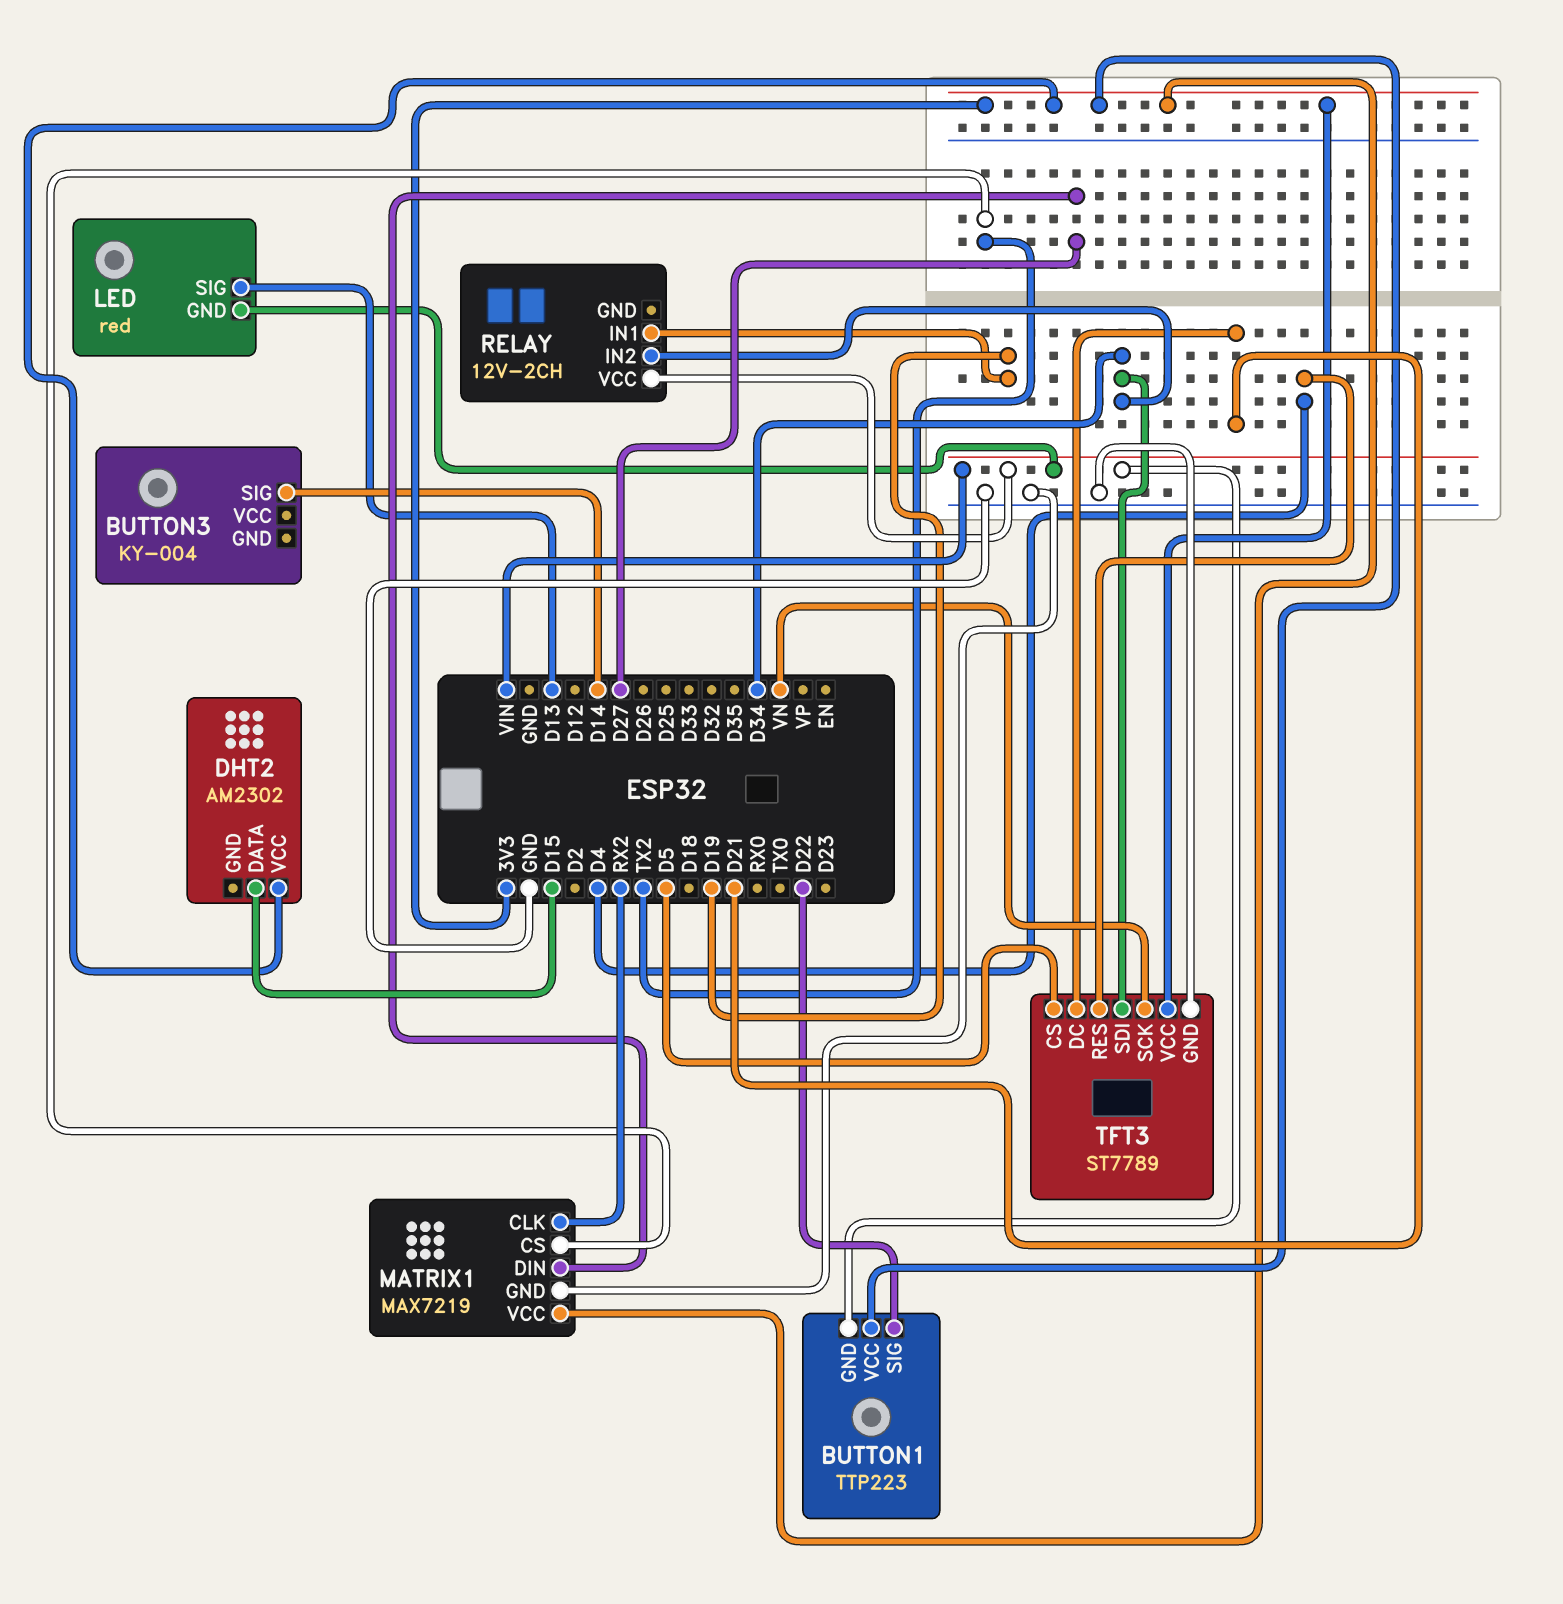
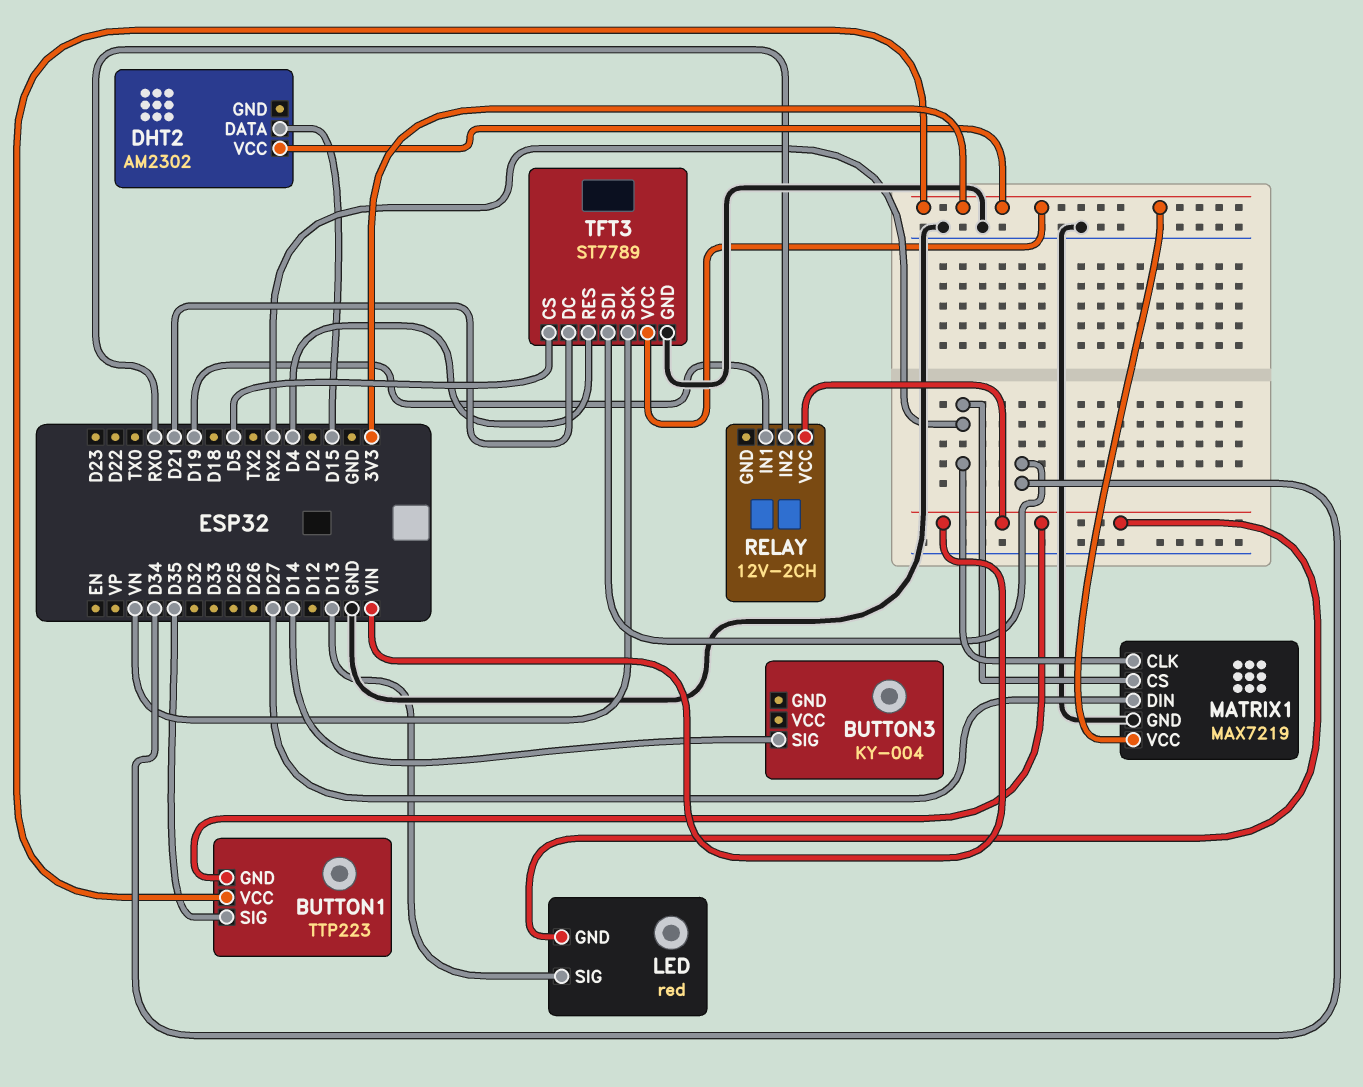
BUTTON1 pin SIG: D22 -> D35
MATRIX1 pin CS: TX2 -> RX2
RELAY pin IN2: D34 -> RX0

